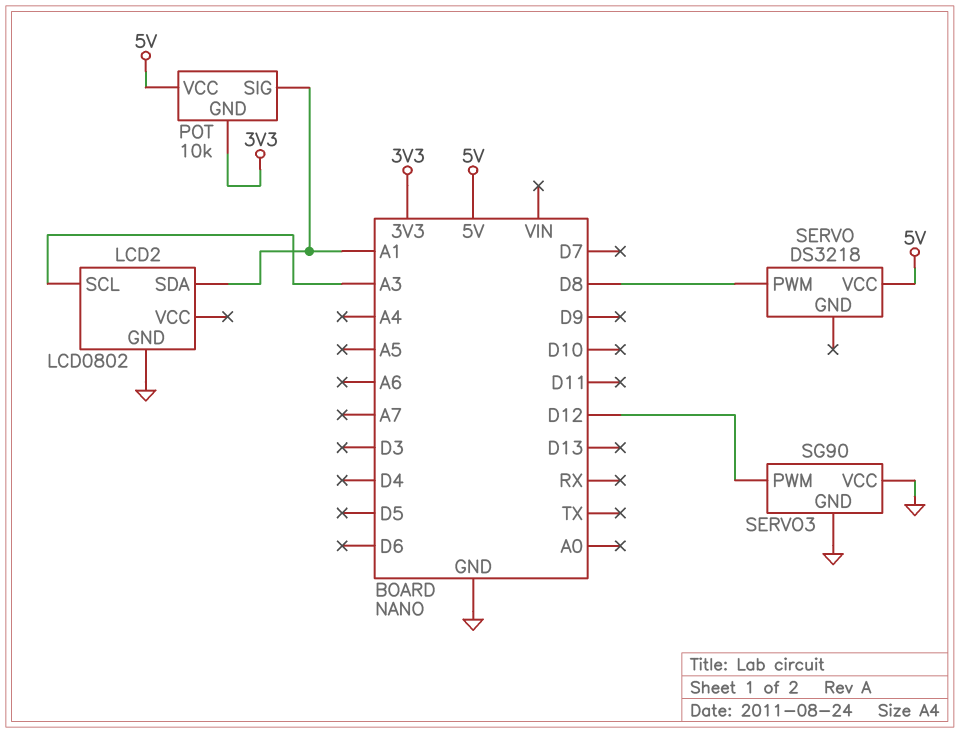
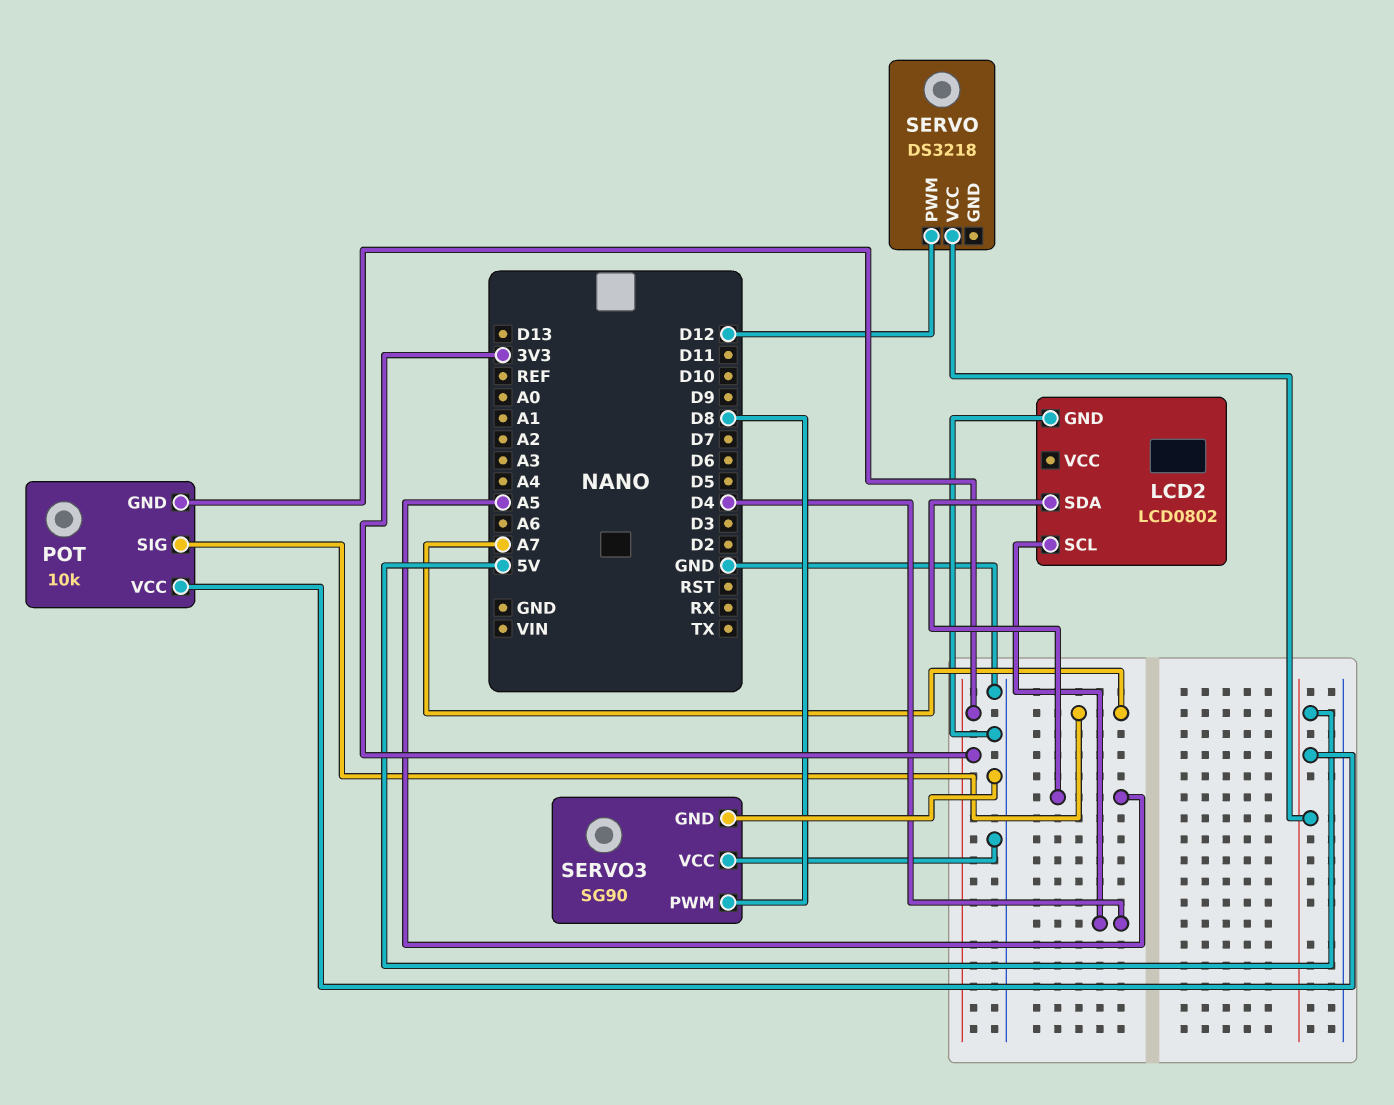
LCD2 pin SCL: A3 -> D4
LCD2 pin SDA: A1 -> A5
POT pin SIG: A1 -> A7
SERVO pin PWM: D8 -> D12
SERVO3 pin PWM: D12 -> D8

